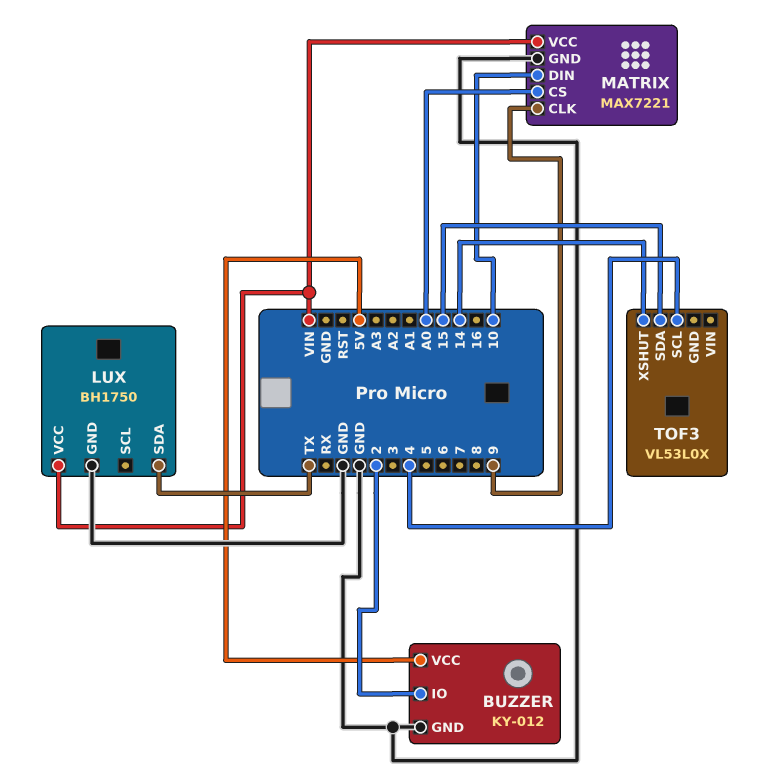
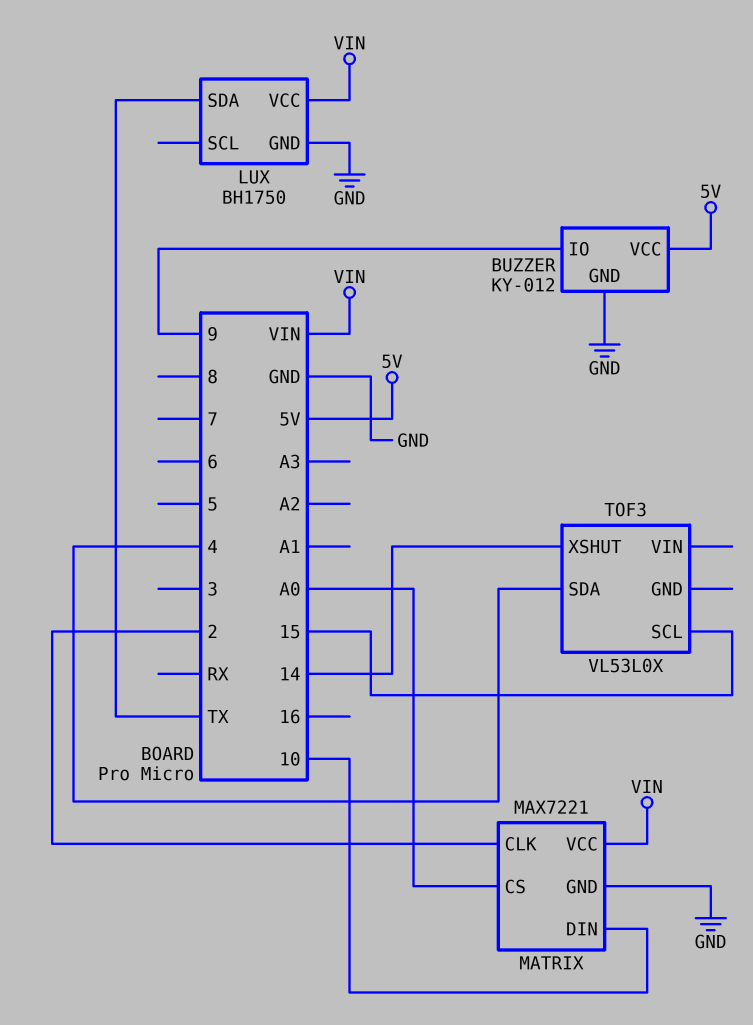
BUZZER pin IO: 2 -> 9
MATRIX pin CLK: 9 -> 2
TOF3 pin SCL: 4 -> 15
TOF3 pin SDA: 15 -> 4

